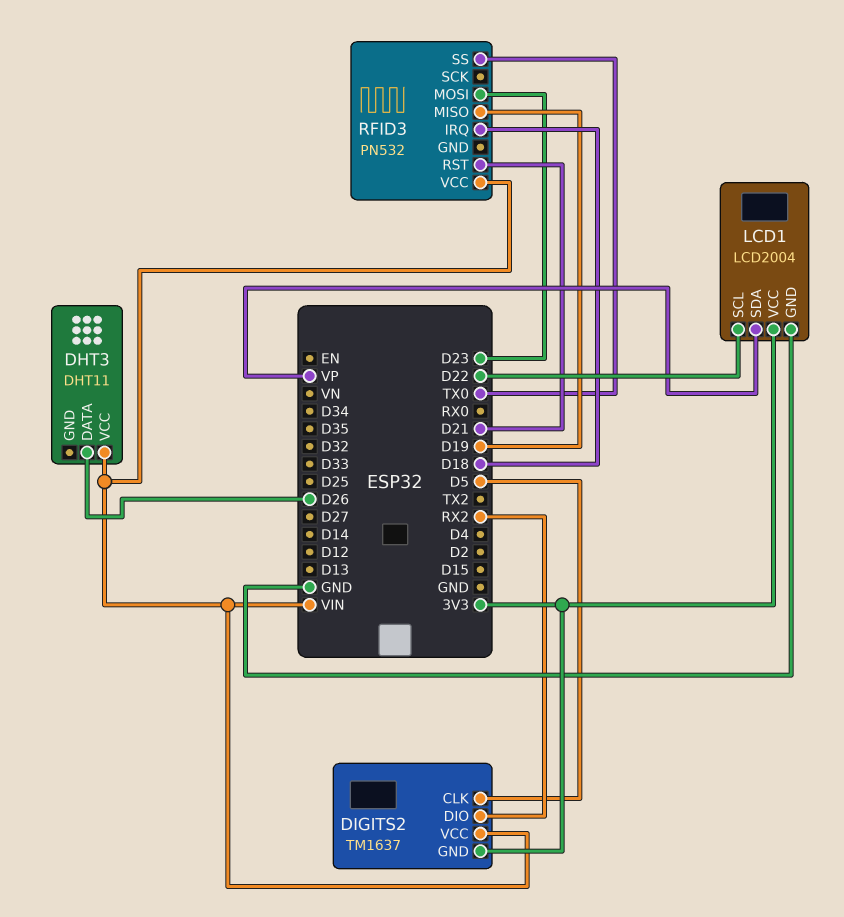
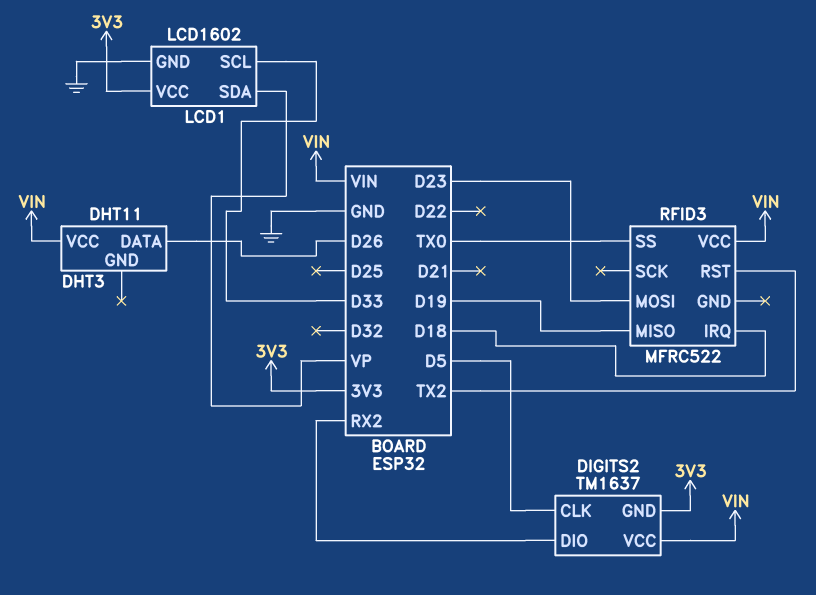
LCD1: LCD2004 -> LCD1602
LCD1 pin SCL: D22 -> D33
RFID3: PN532 -> MFRC522
RFID3 pin RST: D21 -> TX2

